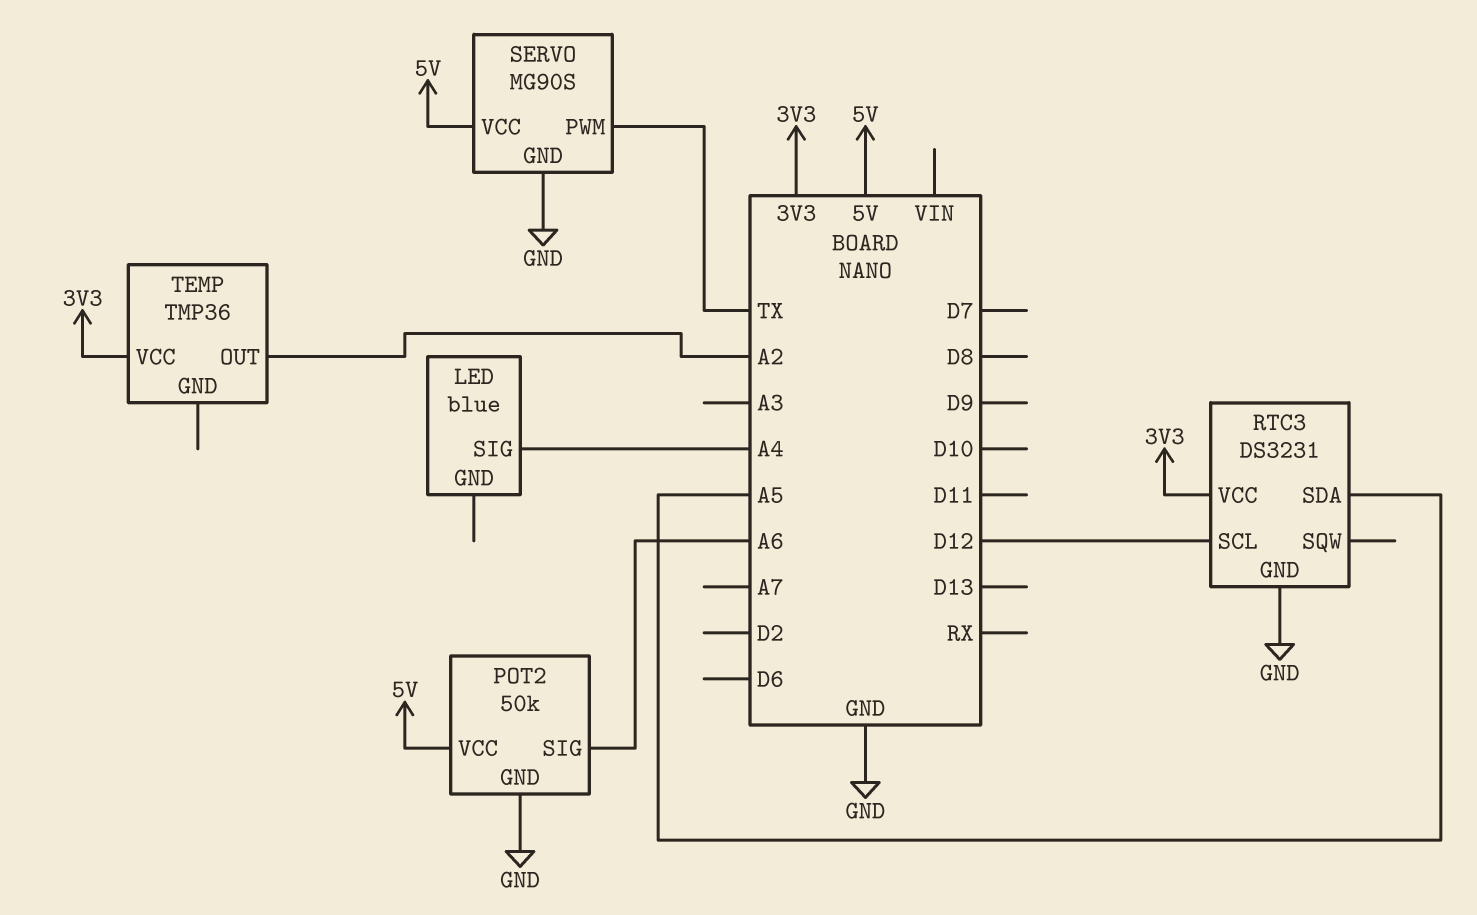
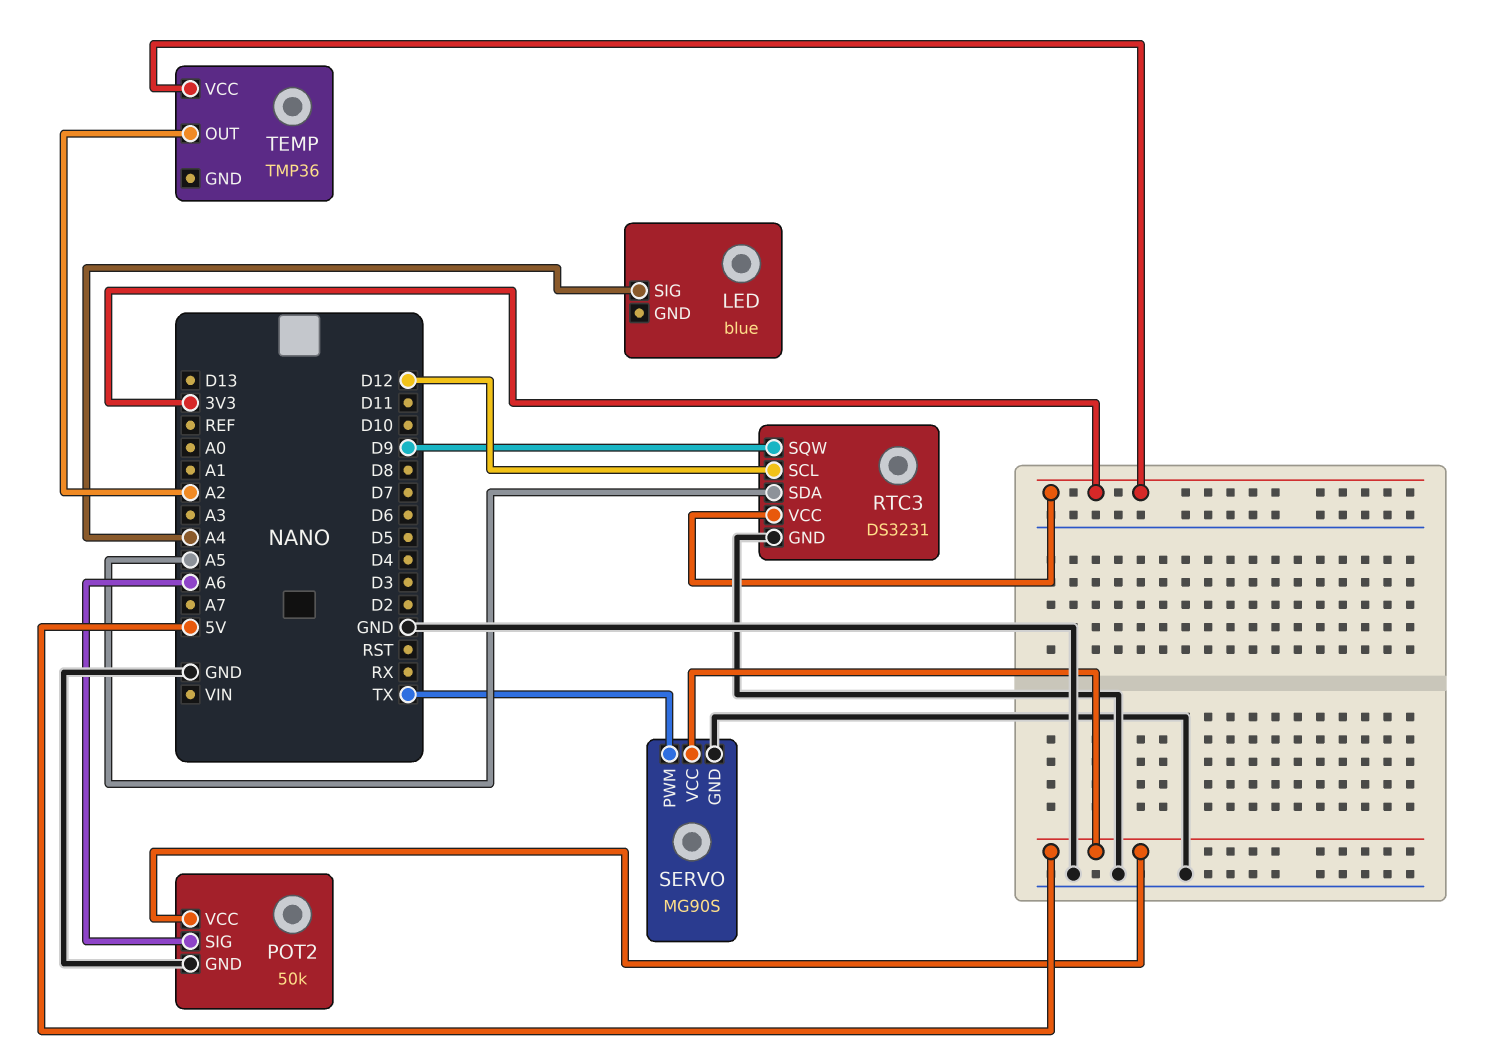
RTC3 pin SQW: none -> D9

